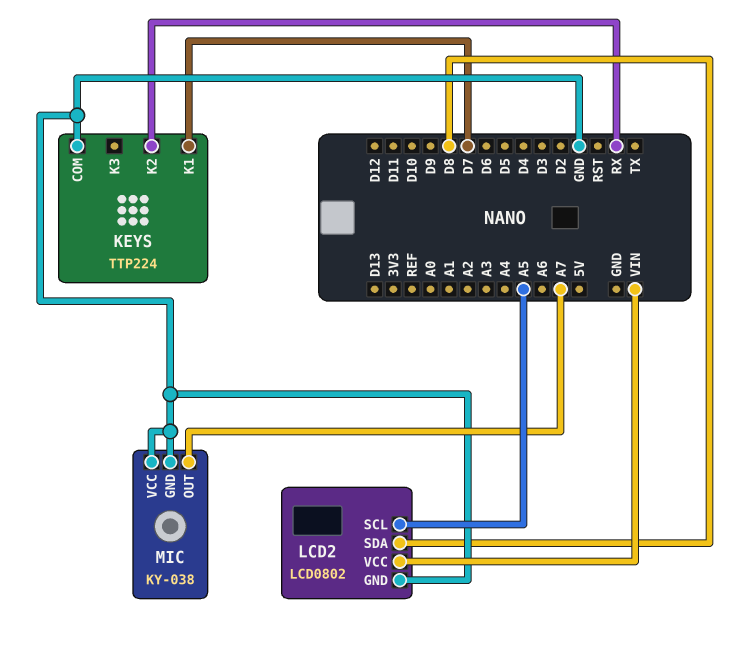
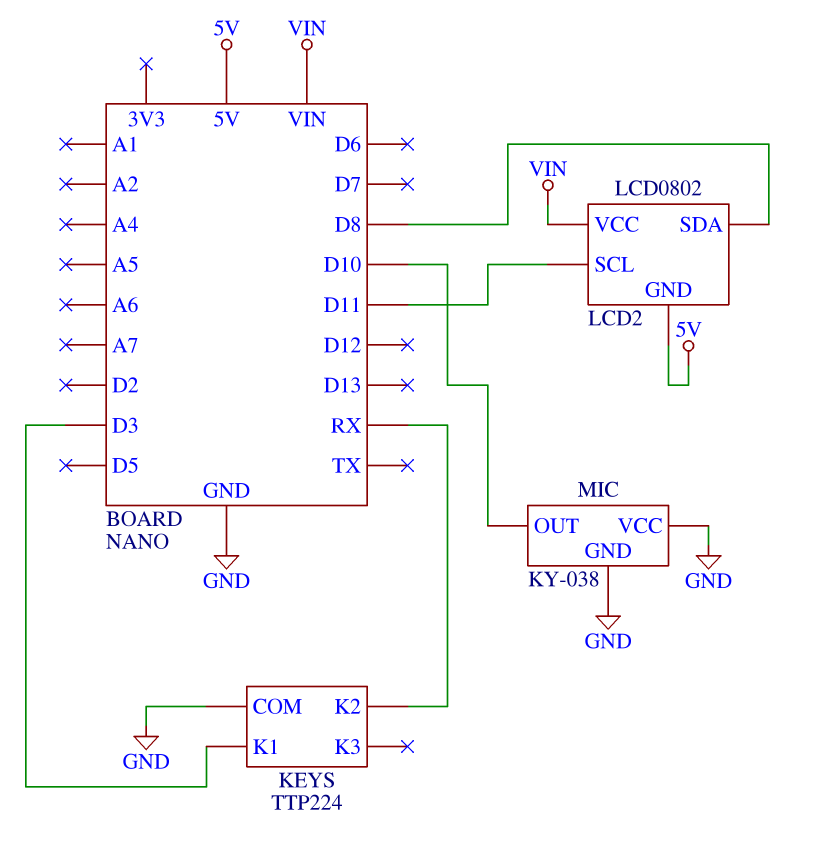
KEYS pin K1: D7 -> D3
LCD2 pin GND: GND -> 5V
LCD2 pin SCL: A5 -> D11
MIC pin OUT: A7 -> D10

